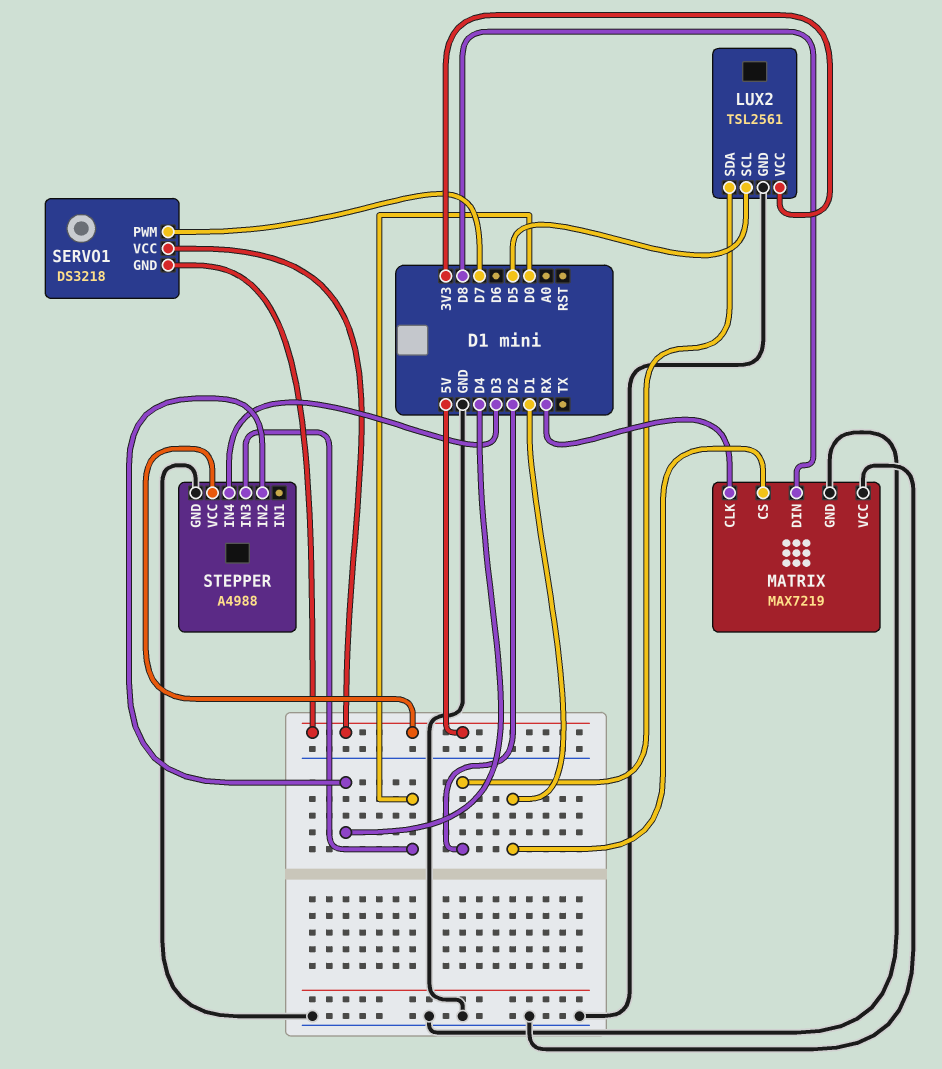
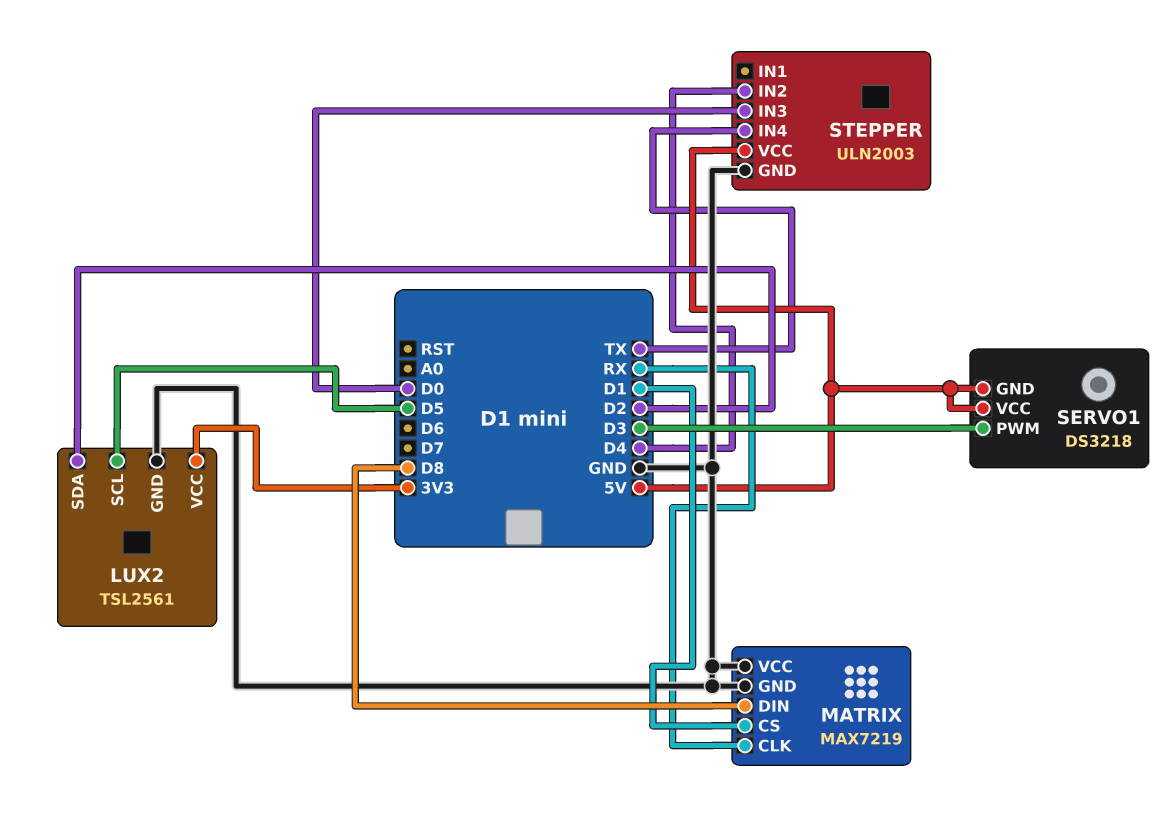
SERVO1 pin PWM: D7 -> D3
STEPPER: A4988 -> ULN2003
STEPPER pin IN4: D3 -> TX

